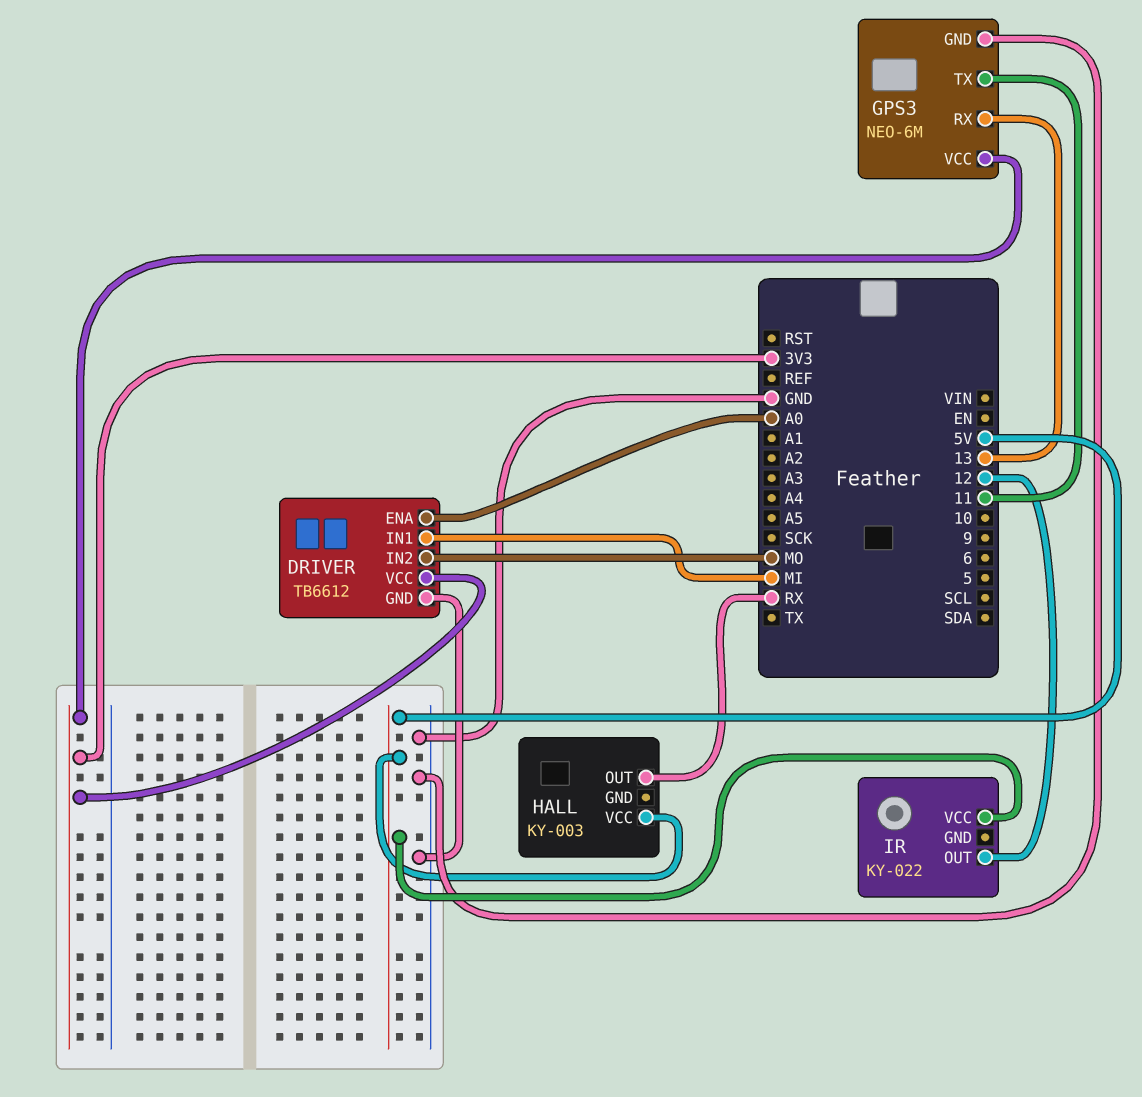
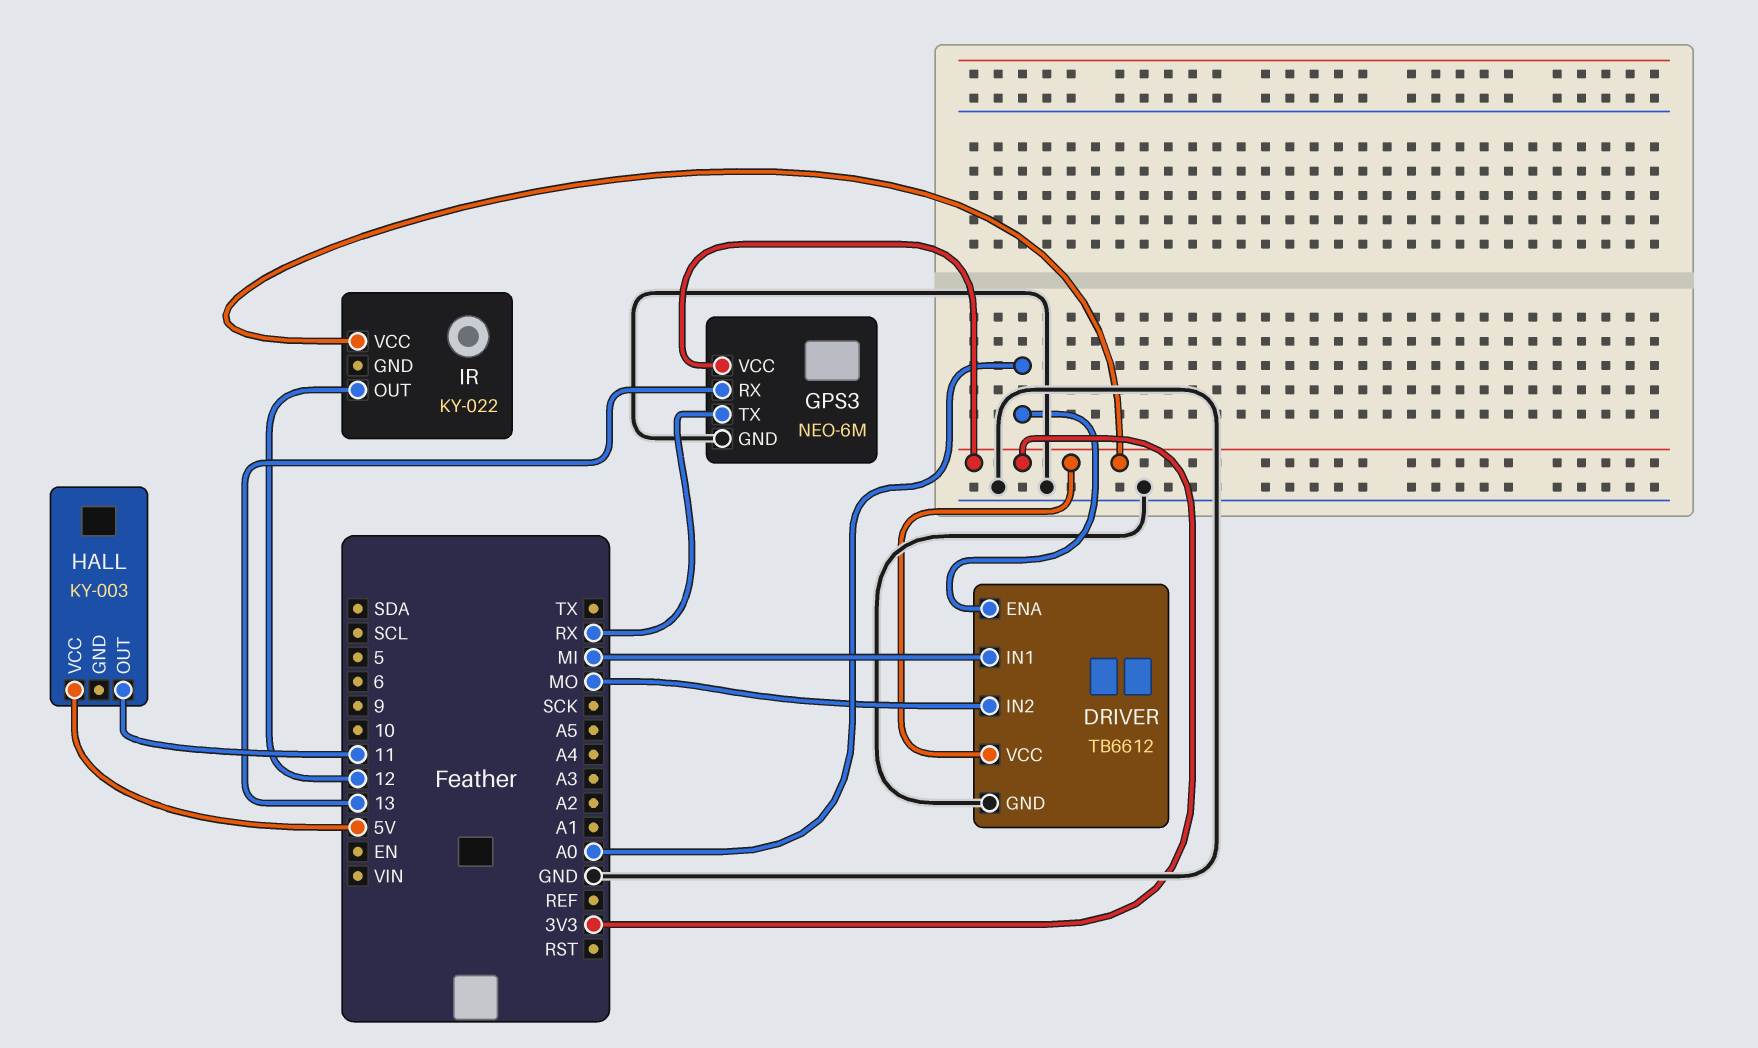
GPS3 pin TX: 11 -> RX
HALL pin OUT: RX -> 11
IR pin VCC: 5V -> 3V3

